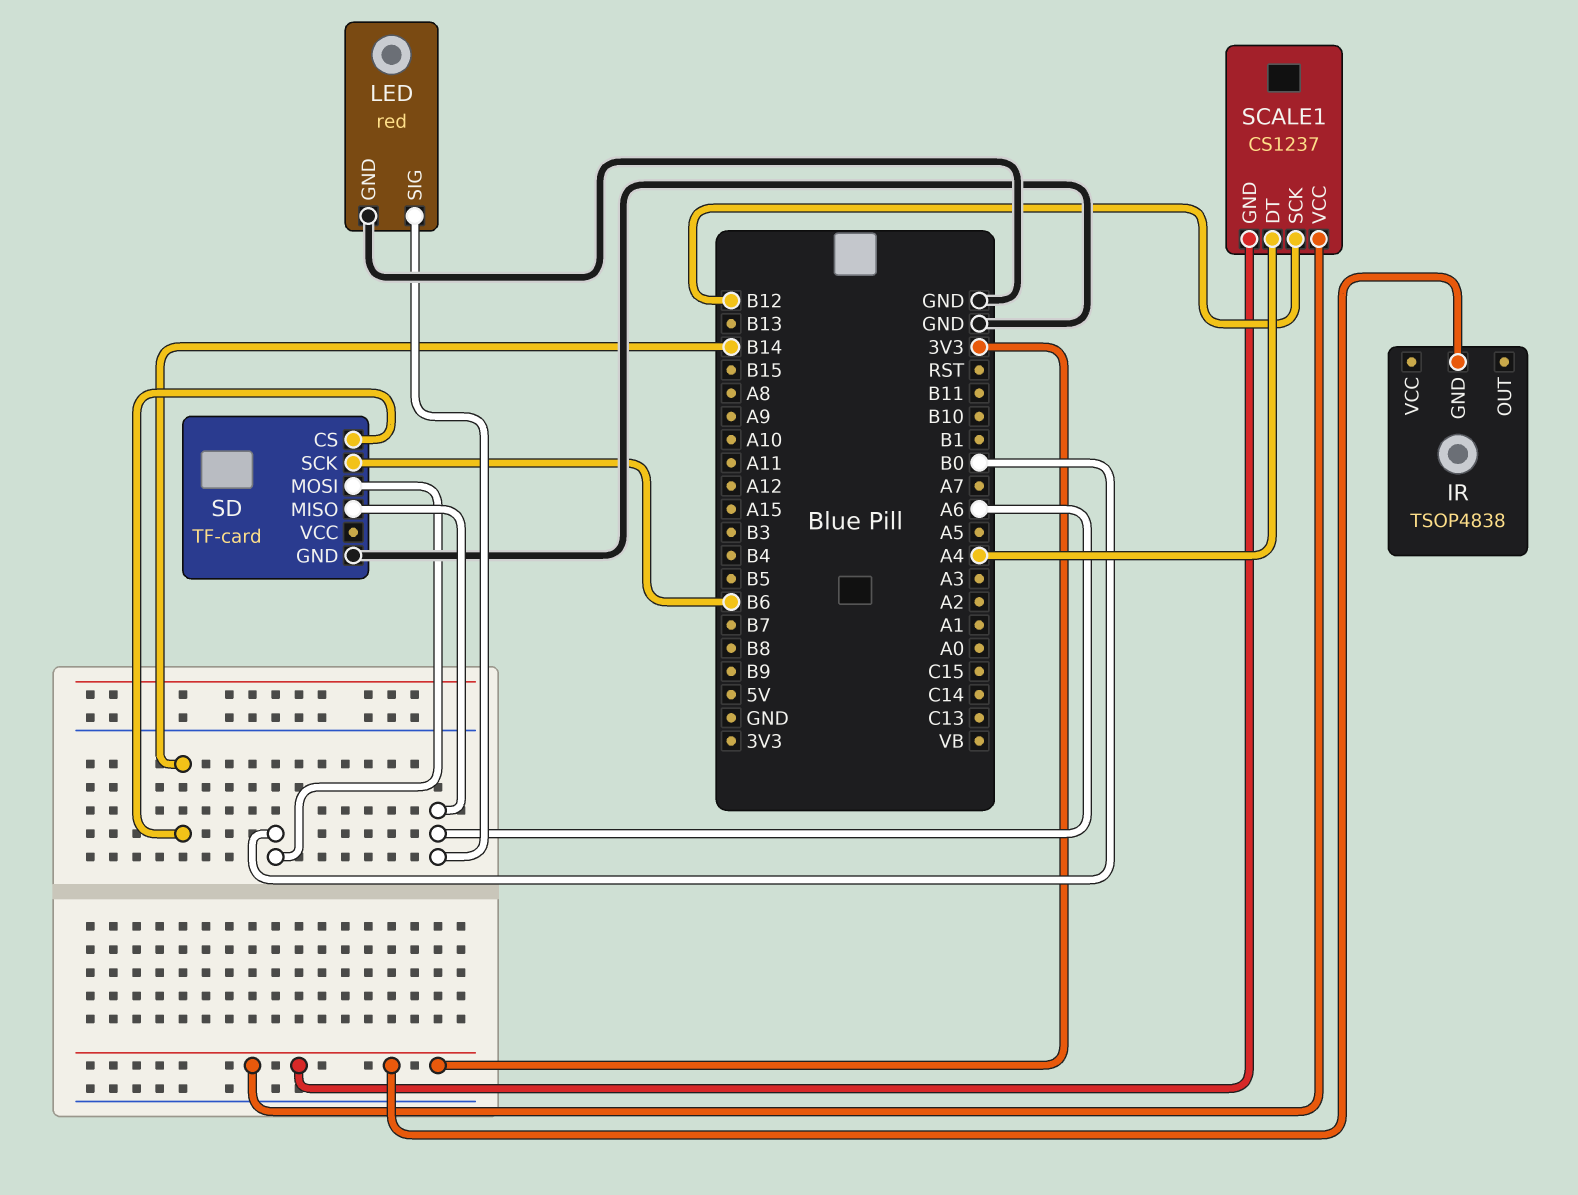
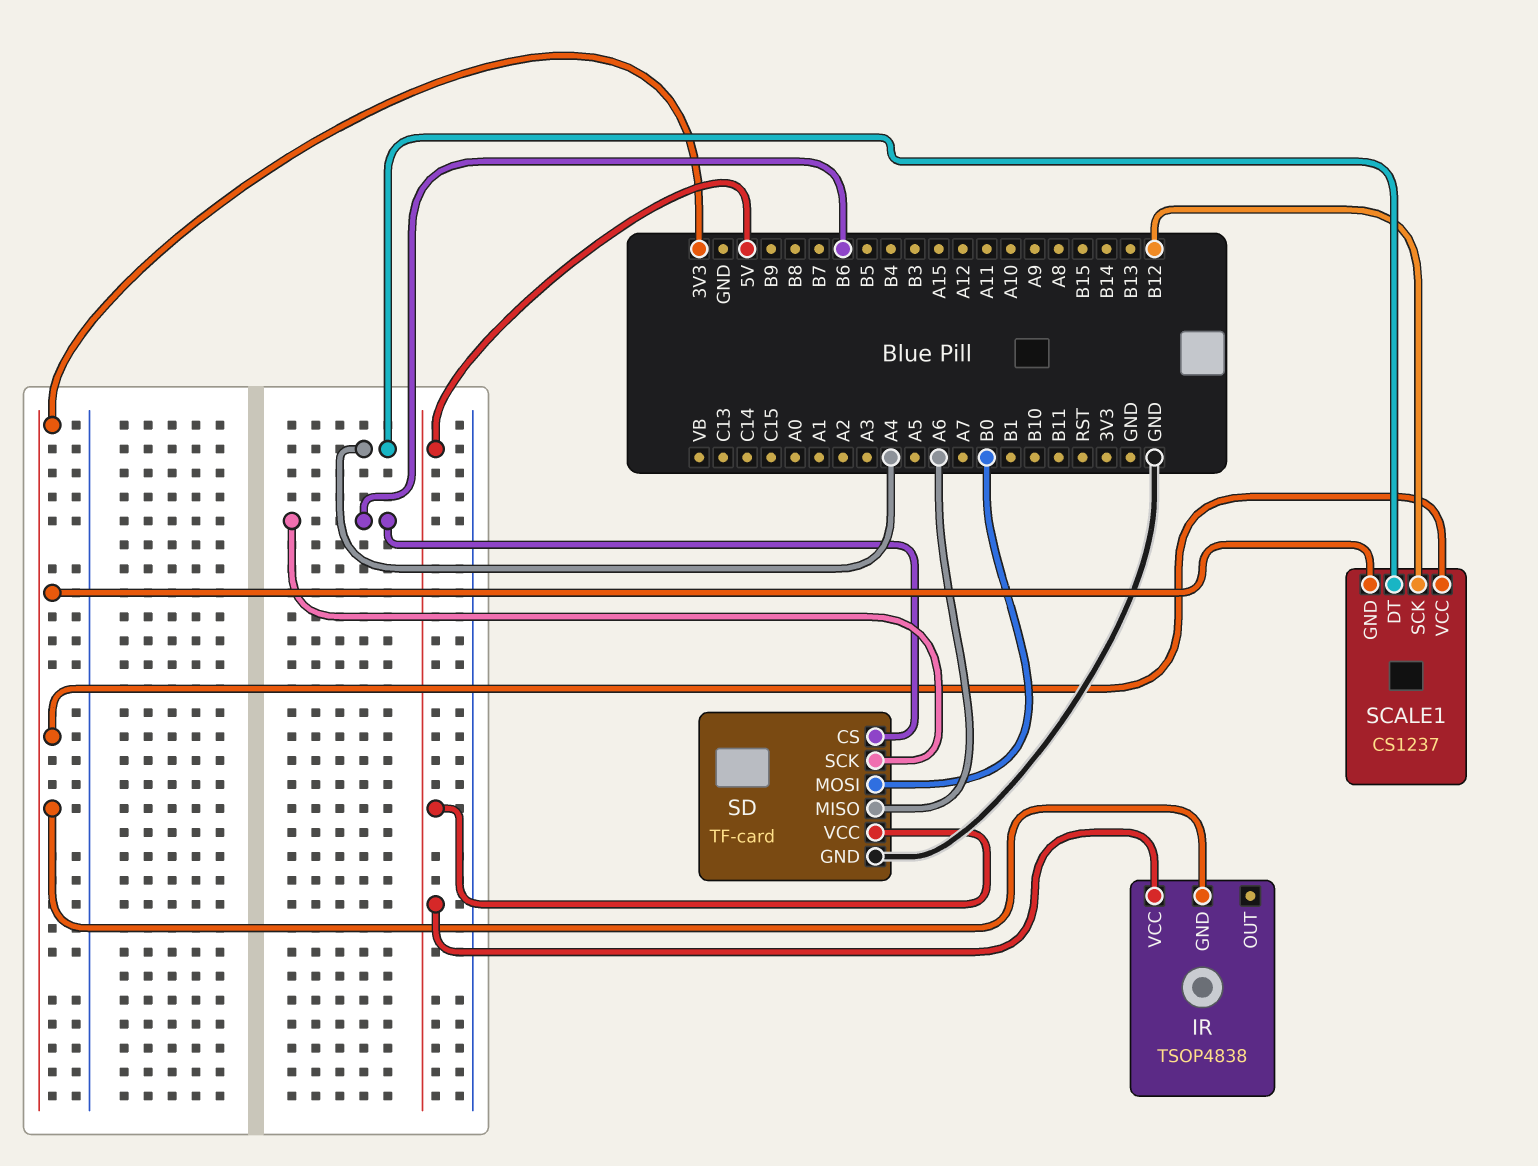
IR pin VCC: none -> 5V
LED: red -> none
LED pin GND: GND -> none
LED pin SIG: A6 -> none
SD pin CS: B14 -> B6
SD pin VCC: none -> 5V

